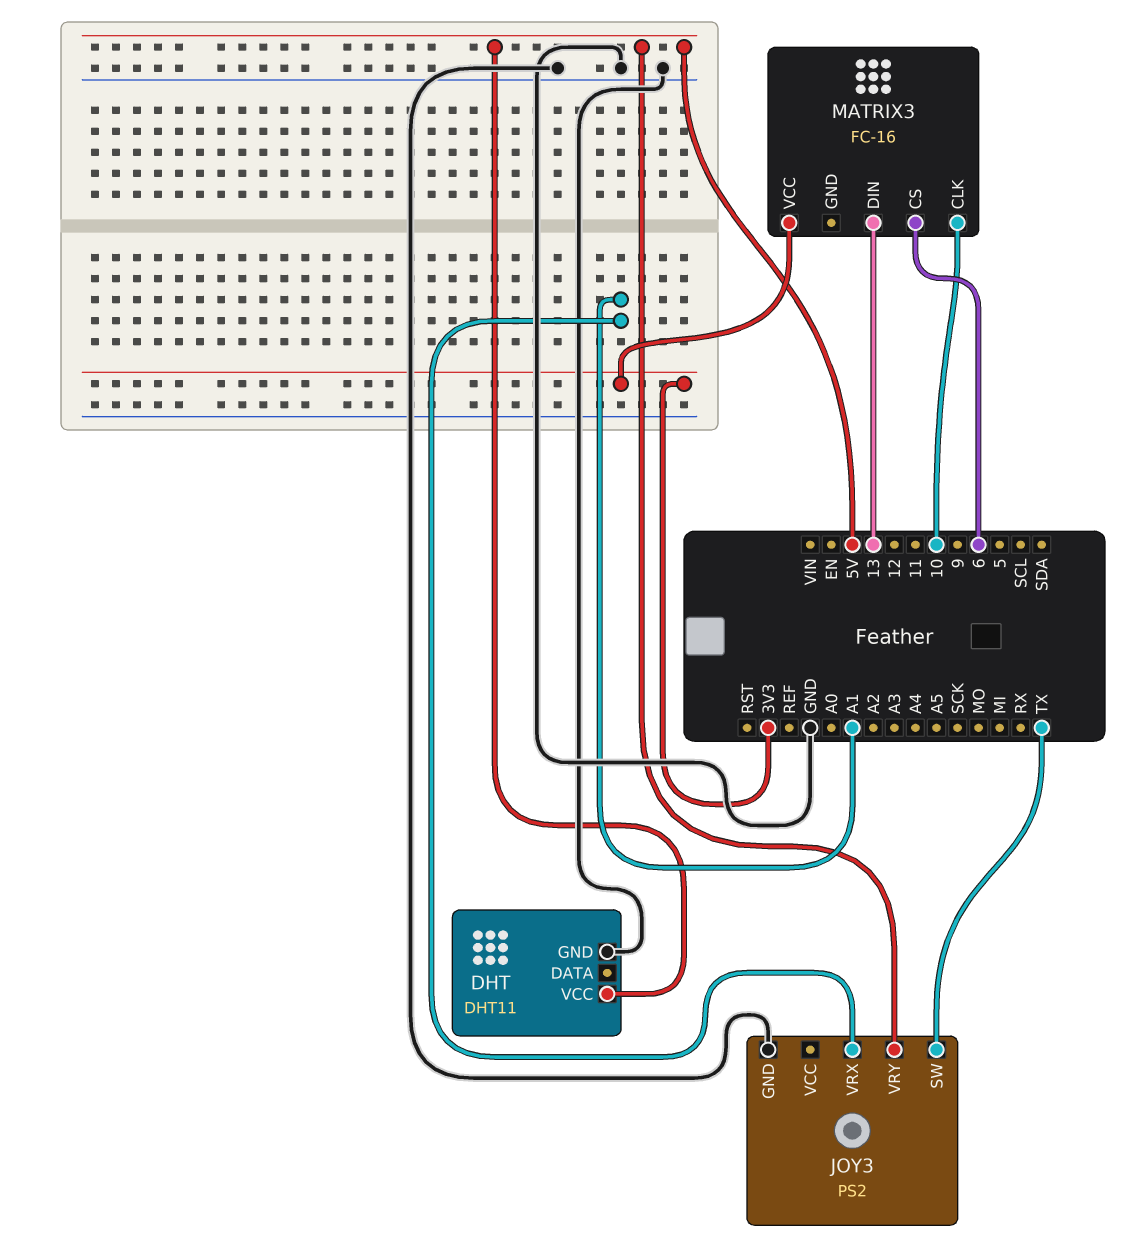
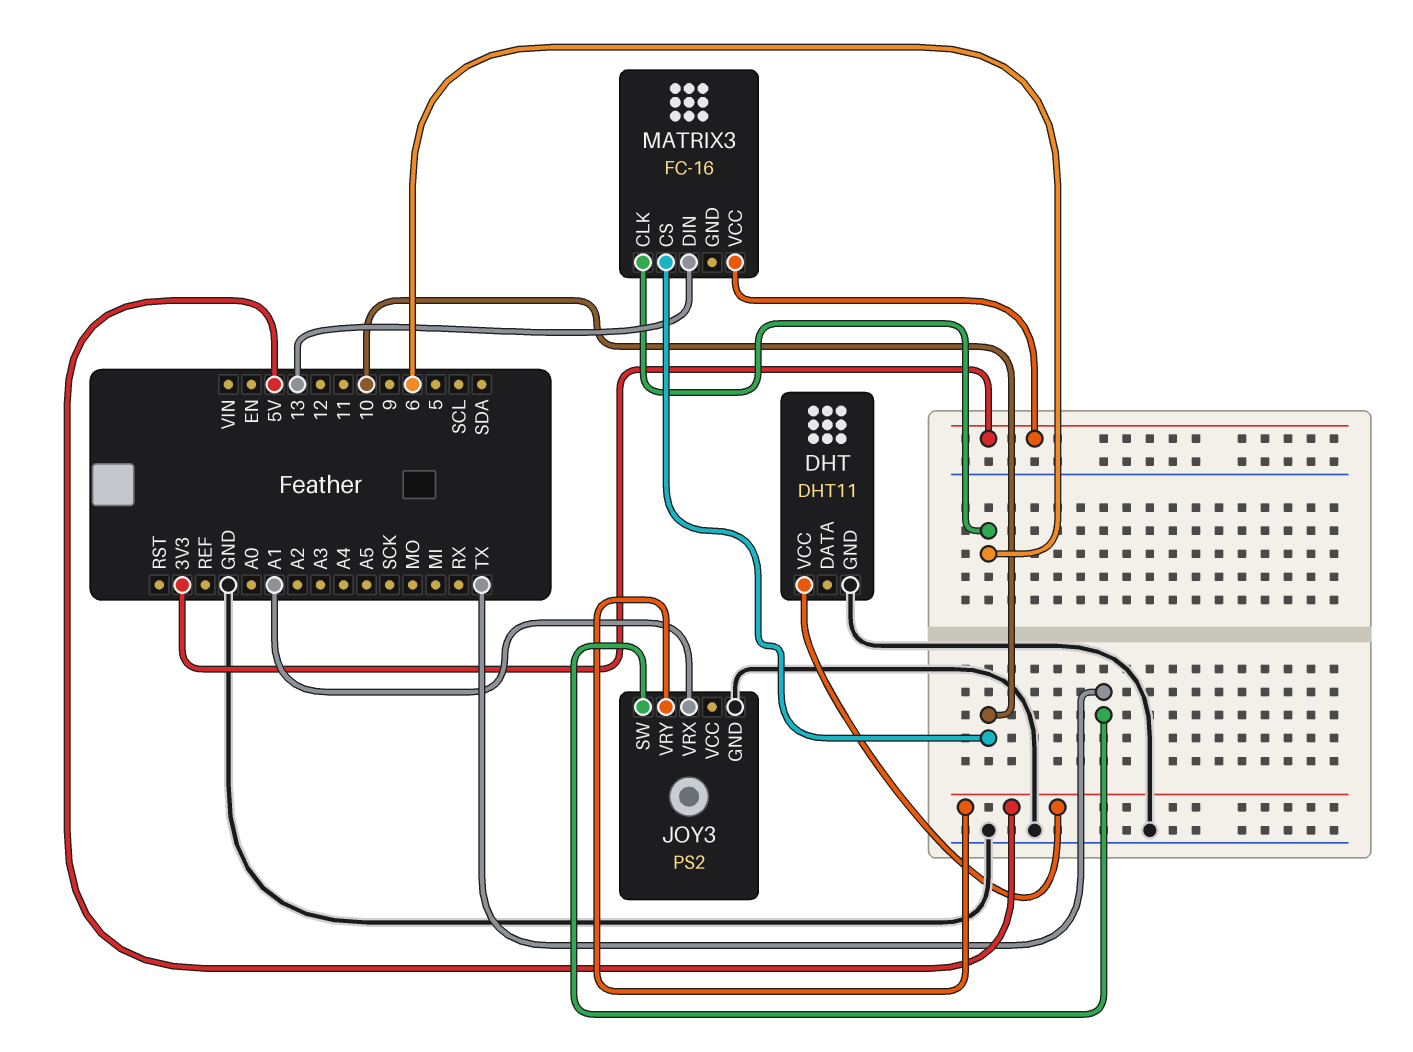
MATRIX3 pin CLK: 10 -> 6
MATRIX3 pin CS: 6 -> 10

